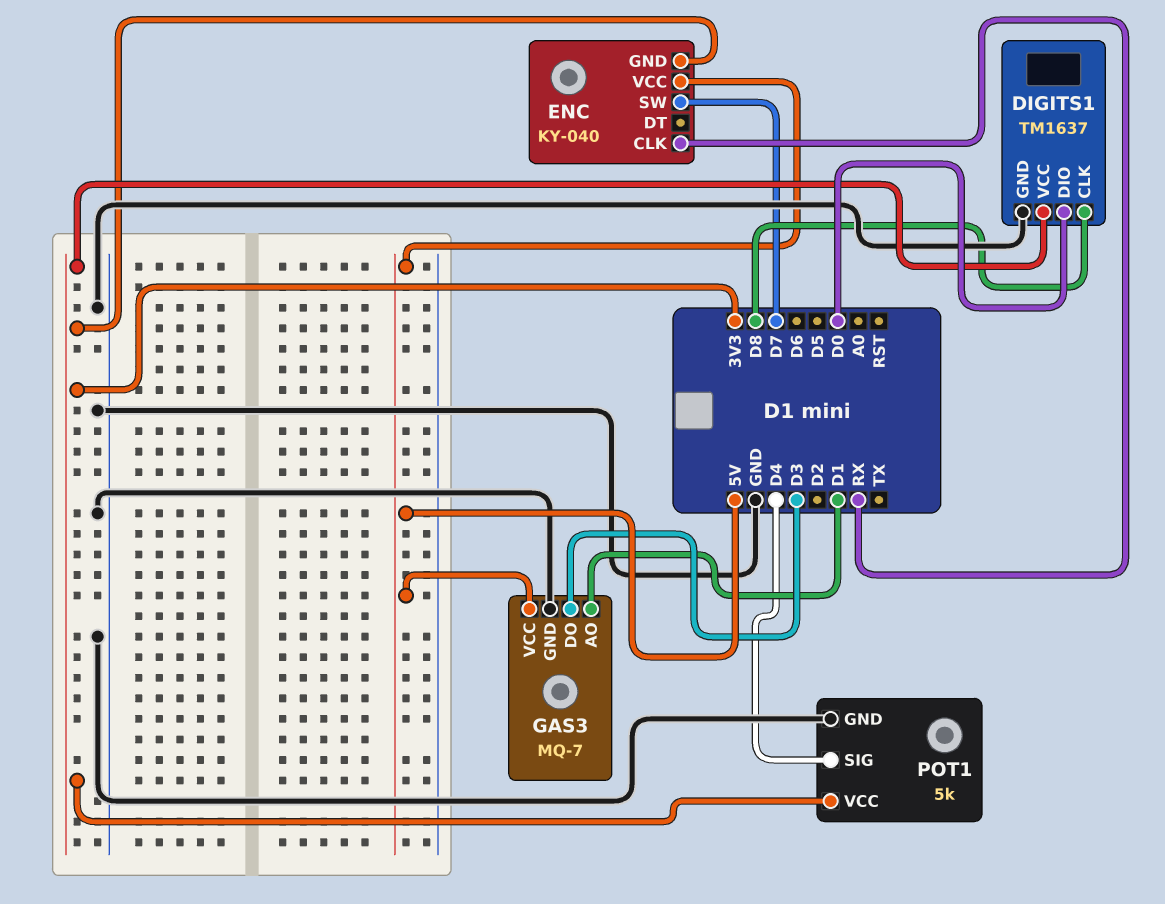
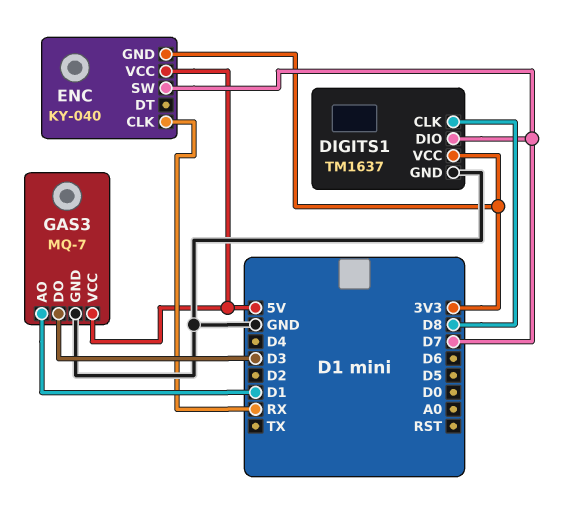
DIGITS1 pin DIO: D0 -> D7
POT1: 5k -> none
POT1 pin GND: GND -> none
POT1 pin SIG: D4 -> none
POT1 pin VCC: 3V3 -> none

